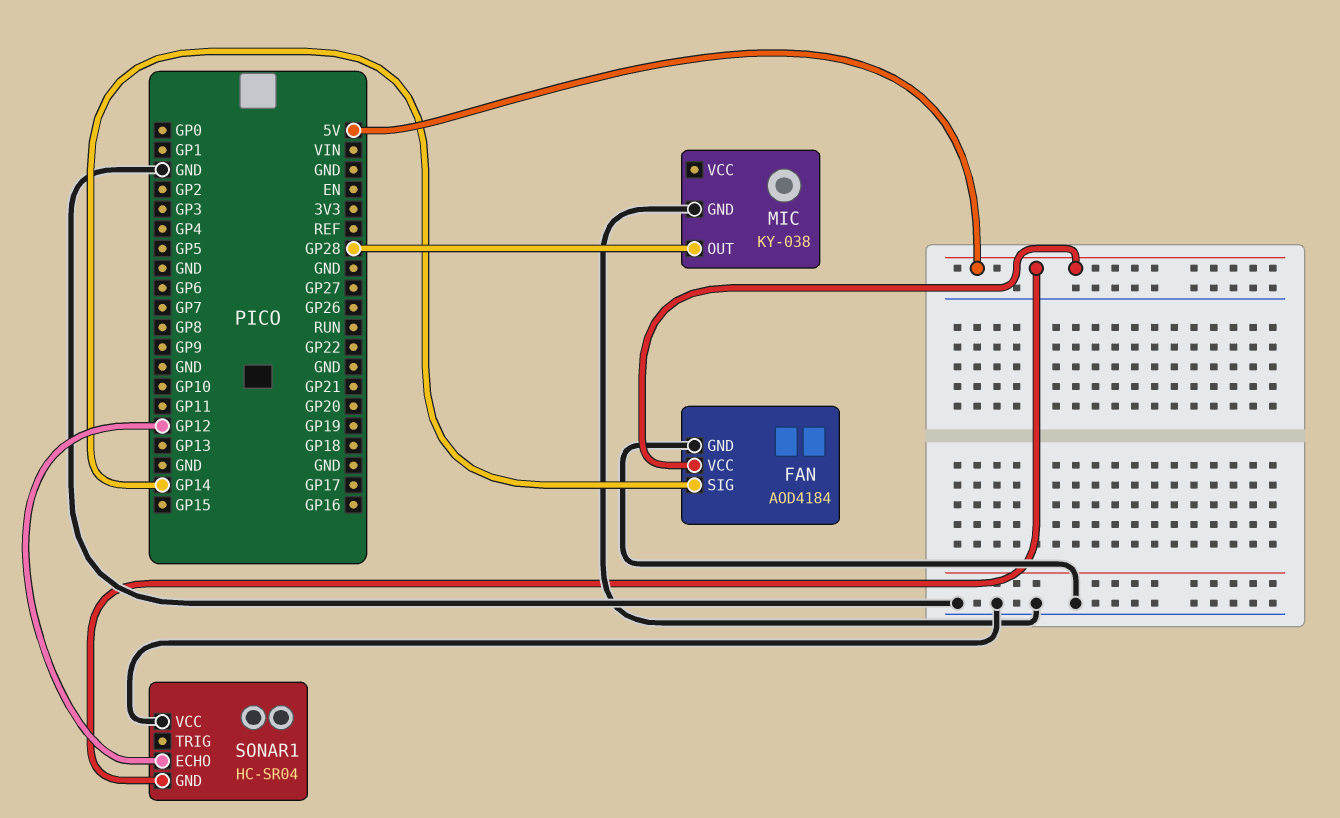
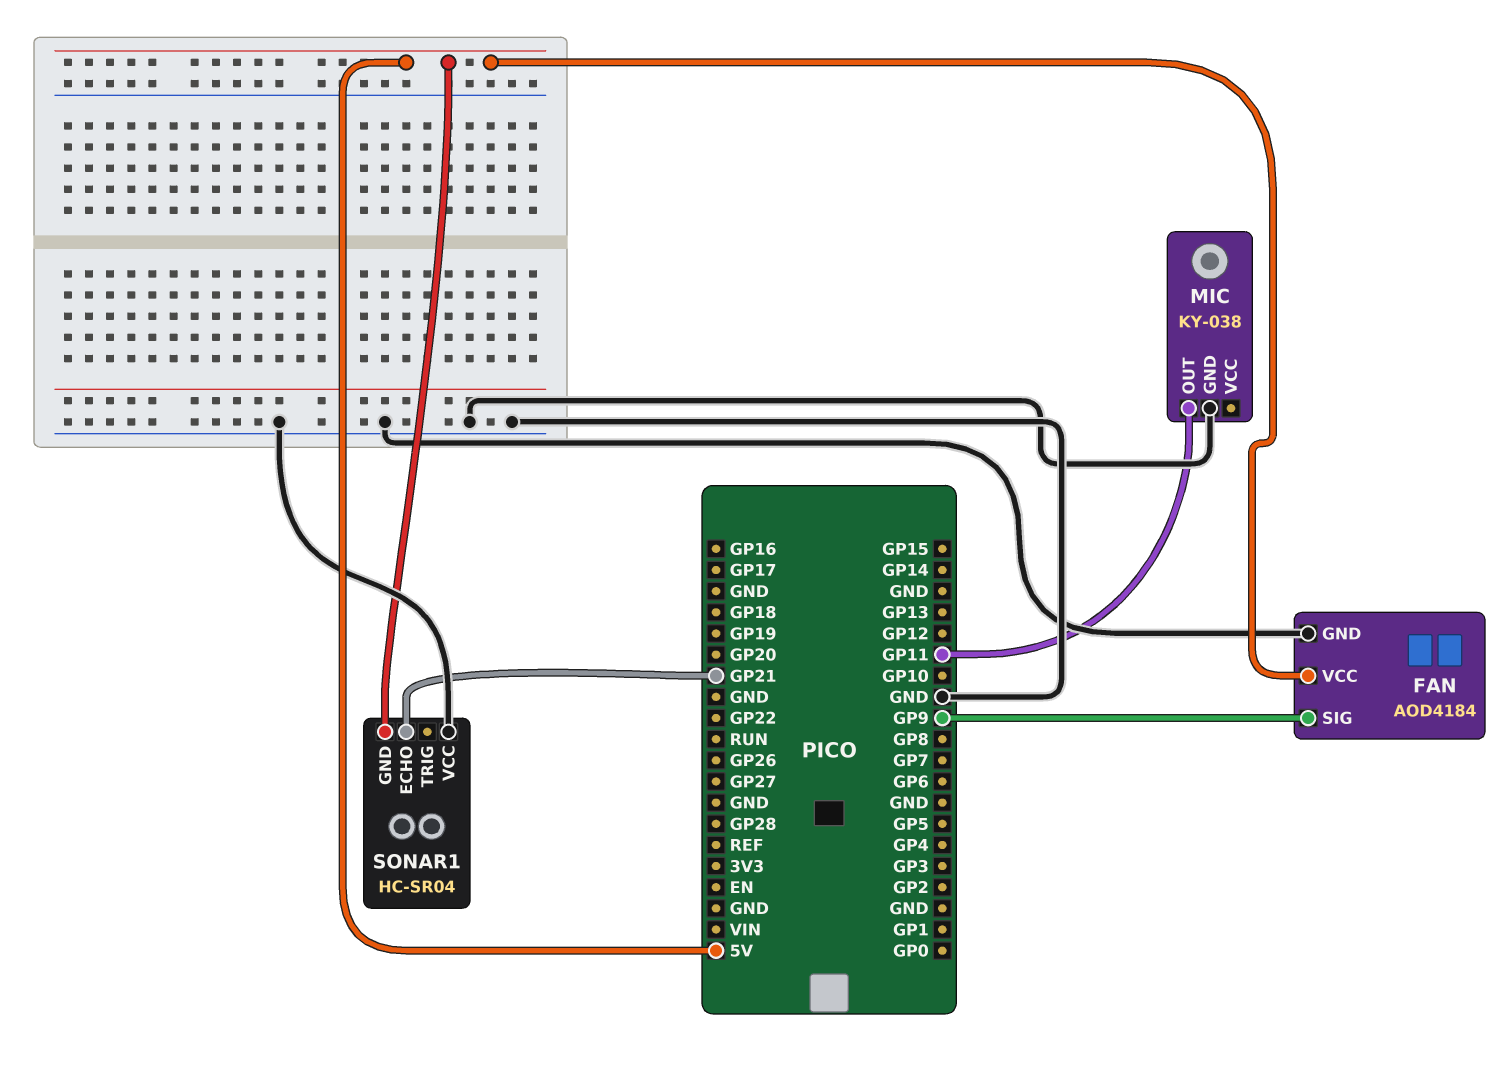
FAN pin SIG: GP14 -> GP9
MIC pin OUT: GP28 -> GP11
SONAR1 pin ECHO: GP12 -> GP21

